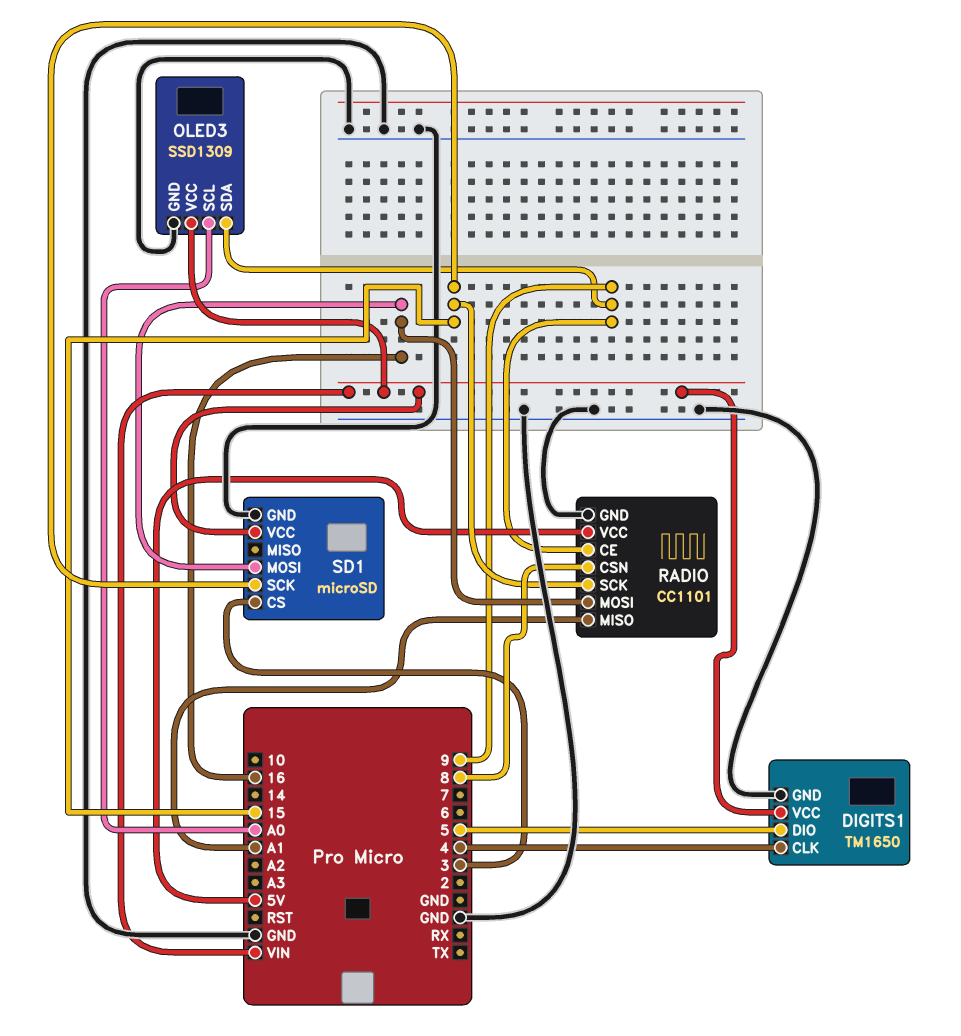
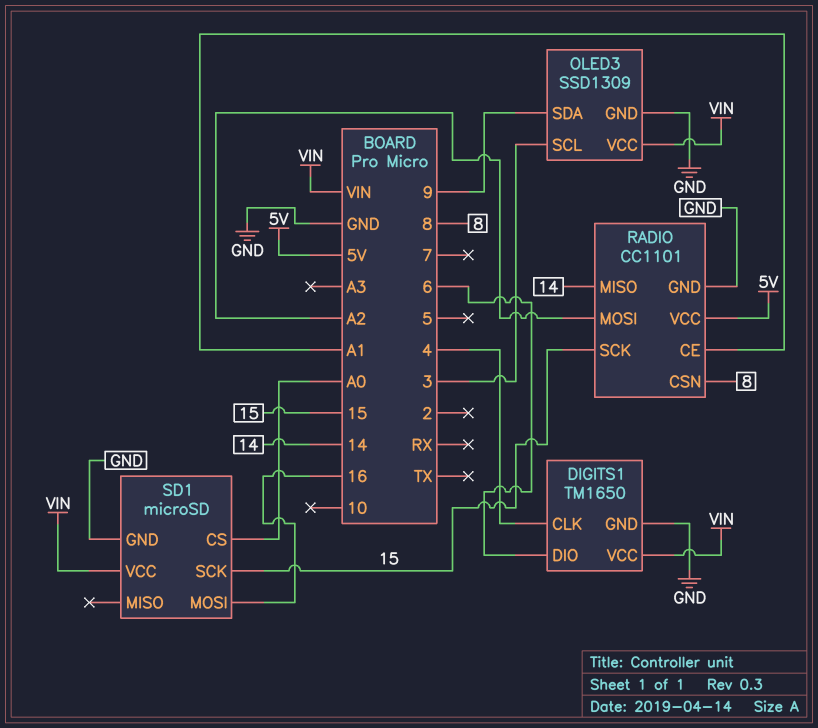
DIGITS1 pin DIO: 5 -> 6
OLED3 pin SCL: A0 -> 3
RADIO pin CE: 9 -> A1
RADIO pin MISO: A1 -> 14
RADIO pin MOSI: 16 -> A2
SD1 pin CS: 3 -> A0

